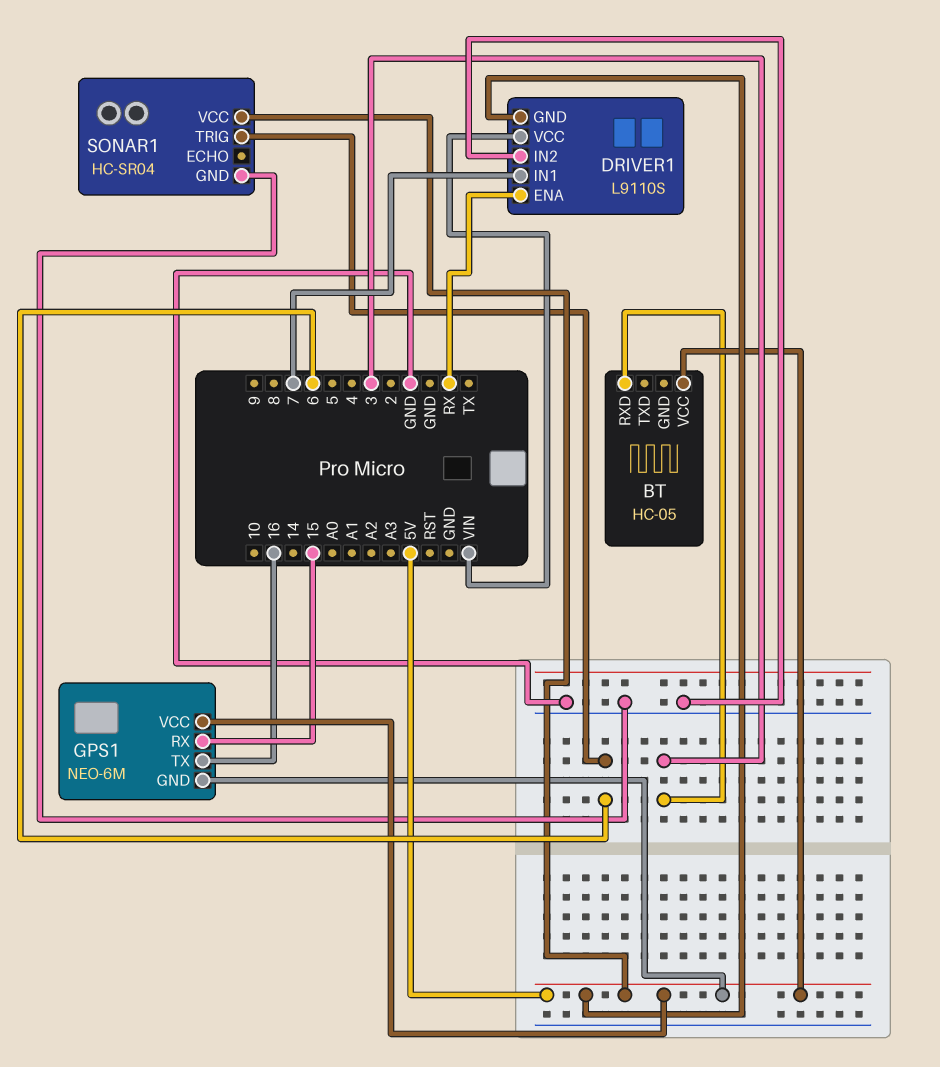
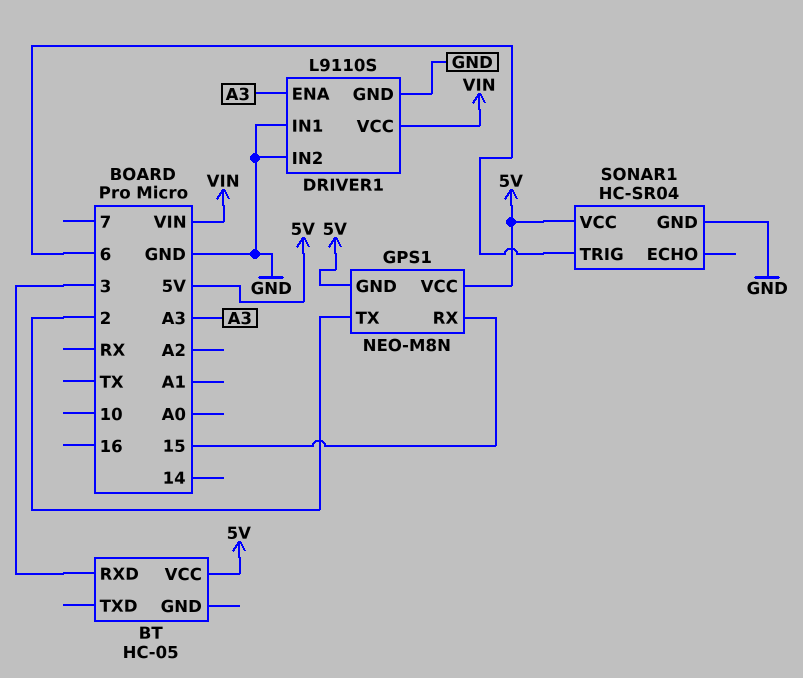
DRIVER1 pin ENA: RX -> A3
DRIVER1 pin GND: 5V -> GND
DRIVER1 pin IN1: 7 -> GND
GPS1: NEO-6M -> NEO-M8N
GPS1 pin TX: 16 -> 2

